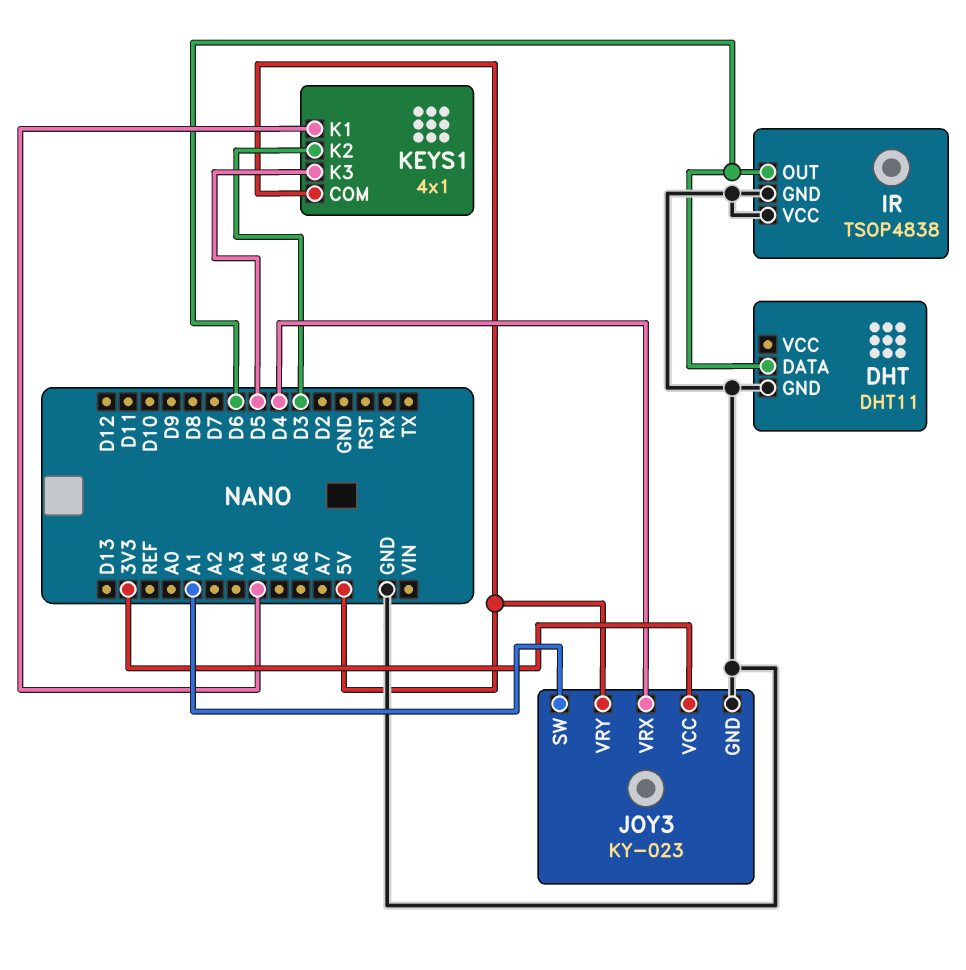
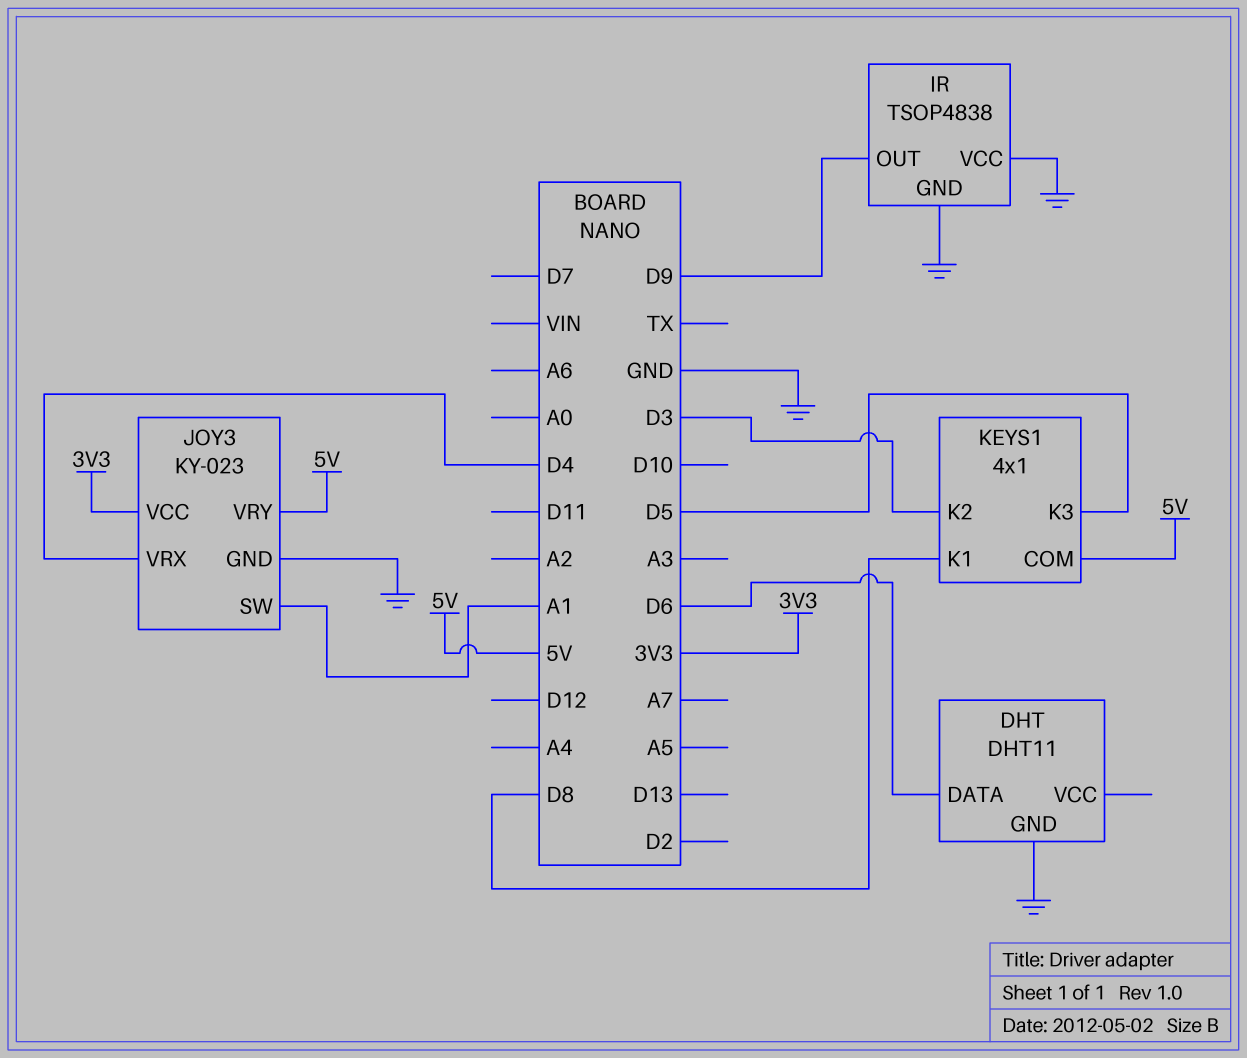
IR pin OUT: D6 -> D9
KEYS1 pin K1: A4 -> D8

